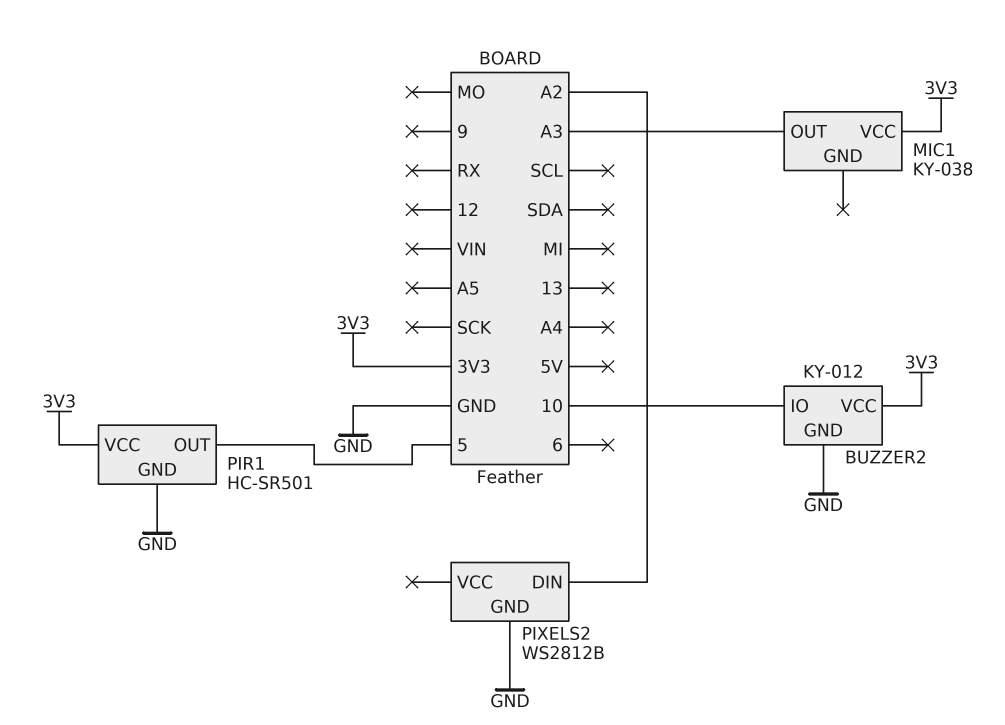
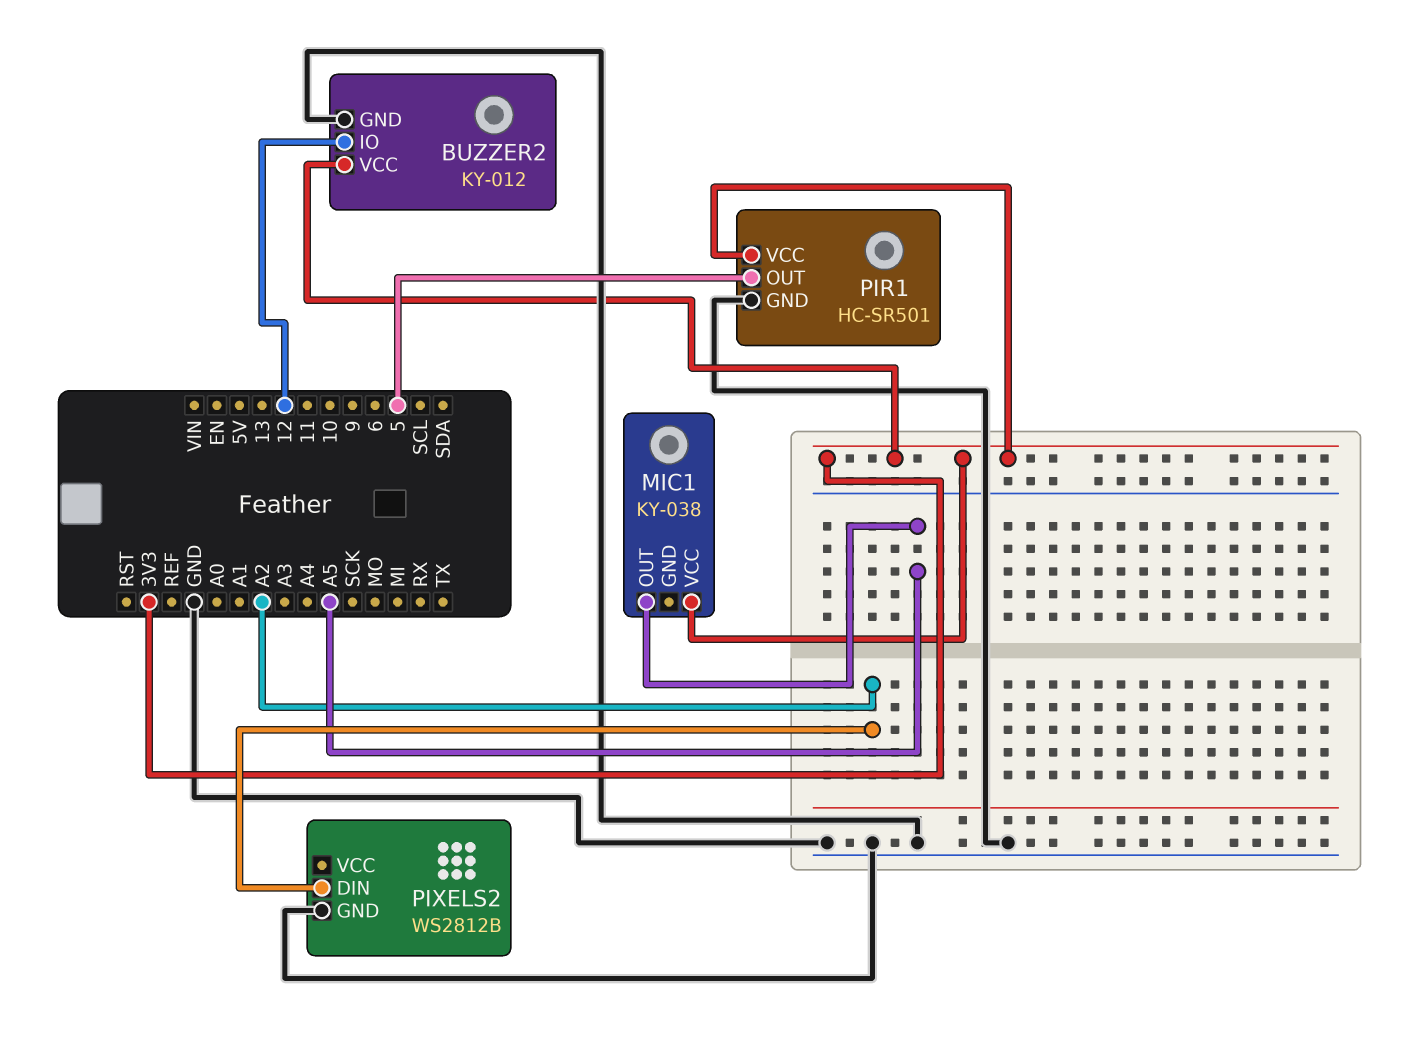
BUZZER2 pin IO: 10 -> 12
MIC1 pin OUT: A3 -> A5

